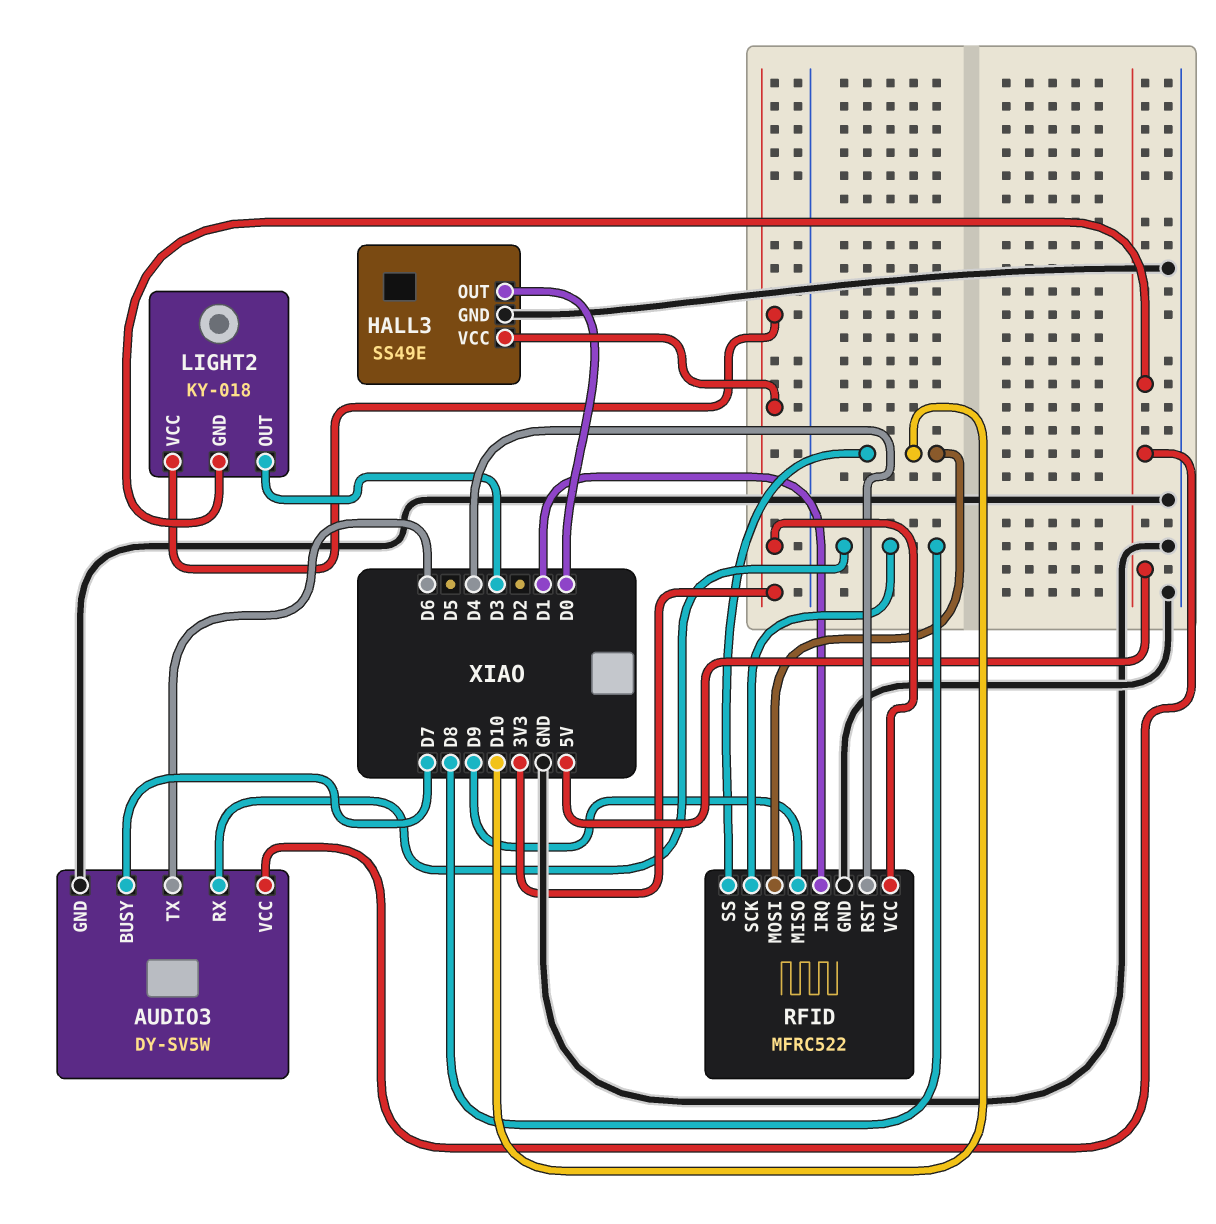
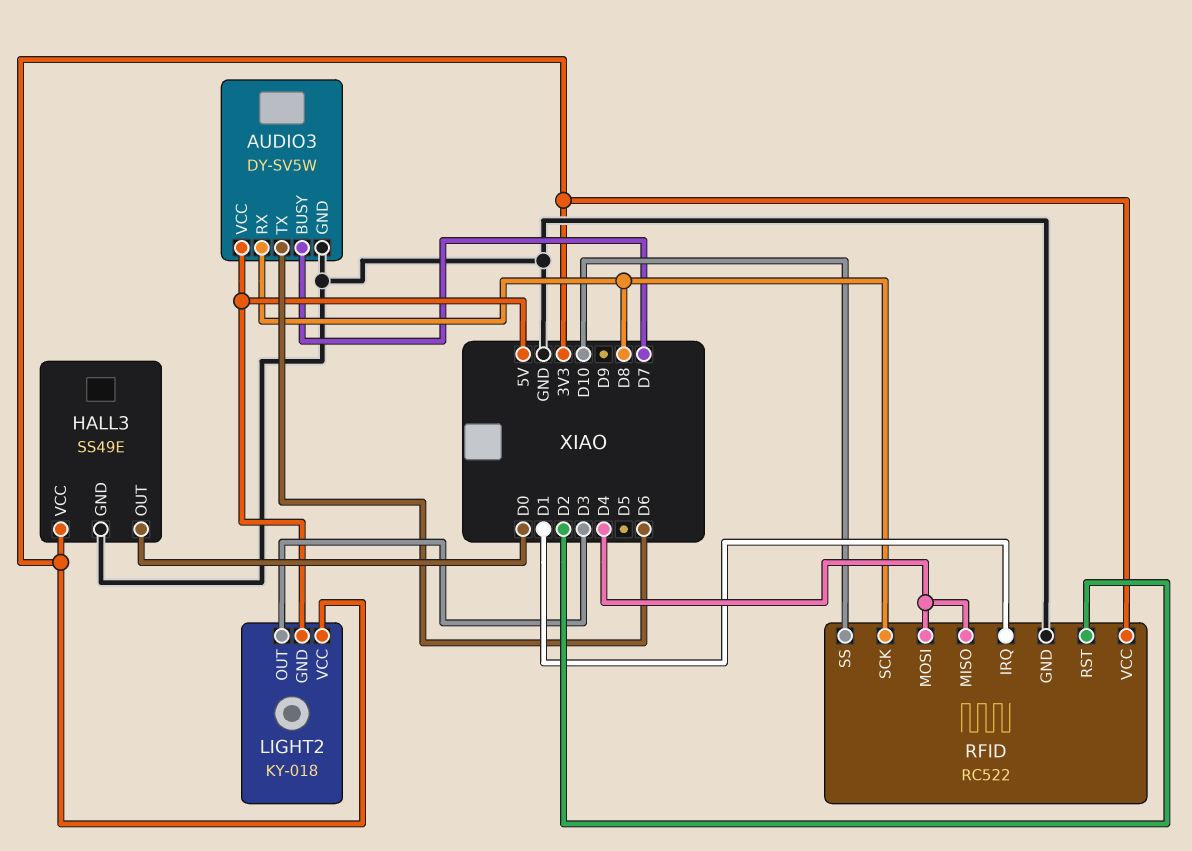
RFID: MFRC522 -> RC522
RFID pin MISO: D9 -> D4
RFID pin MOSI: D10 -> D4
RFID pin RST: D4 -> D2

